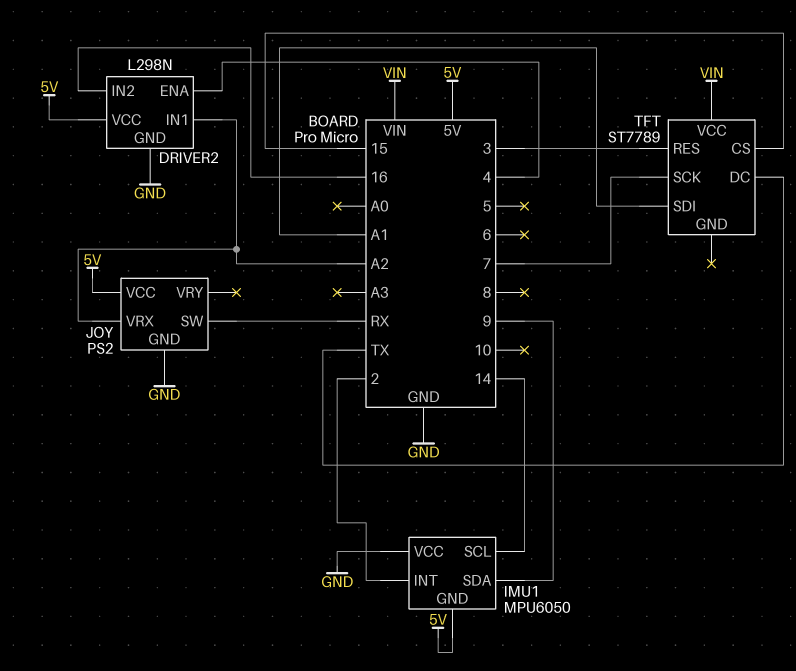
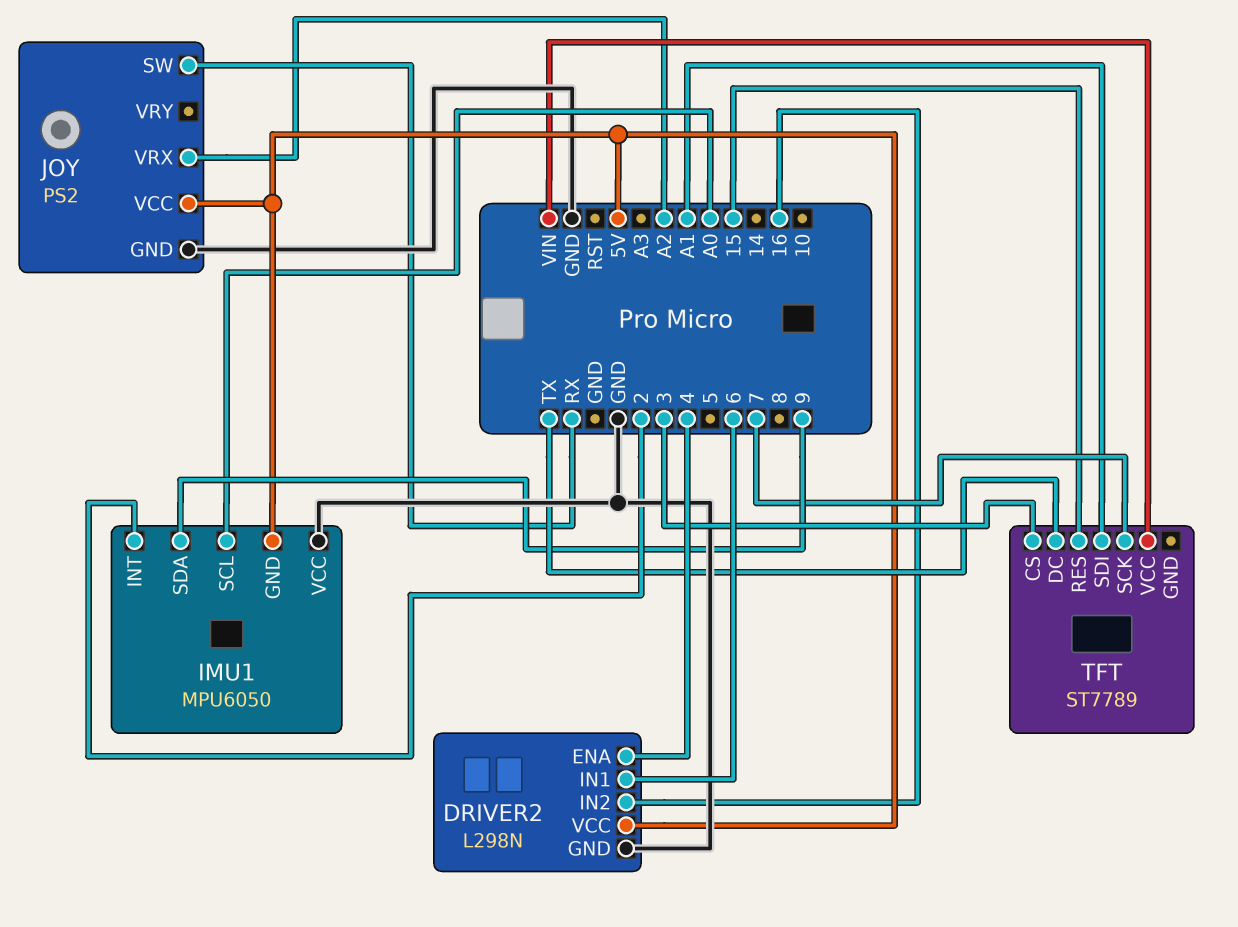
DRIVER2 pin IN1: A2 -> 6
IMU1 pin SCL: 14 -> A0
TFT pin CS: 15 -> 3
TFT pin RES: 3 -> 15

